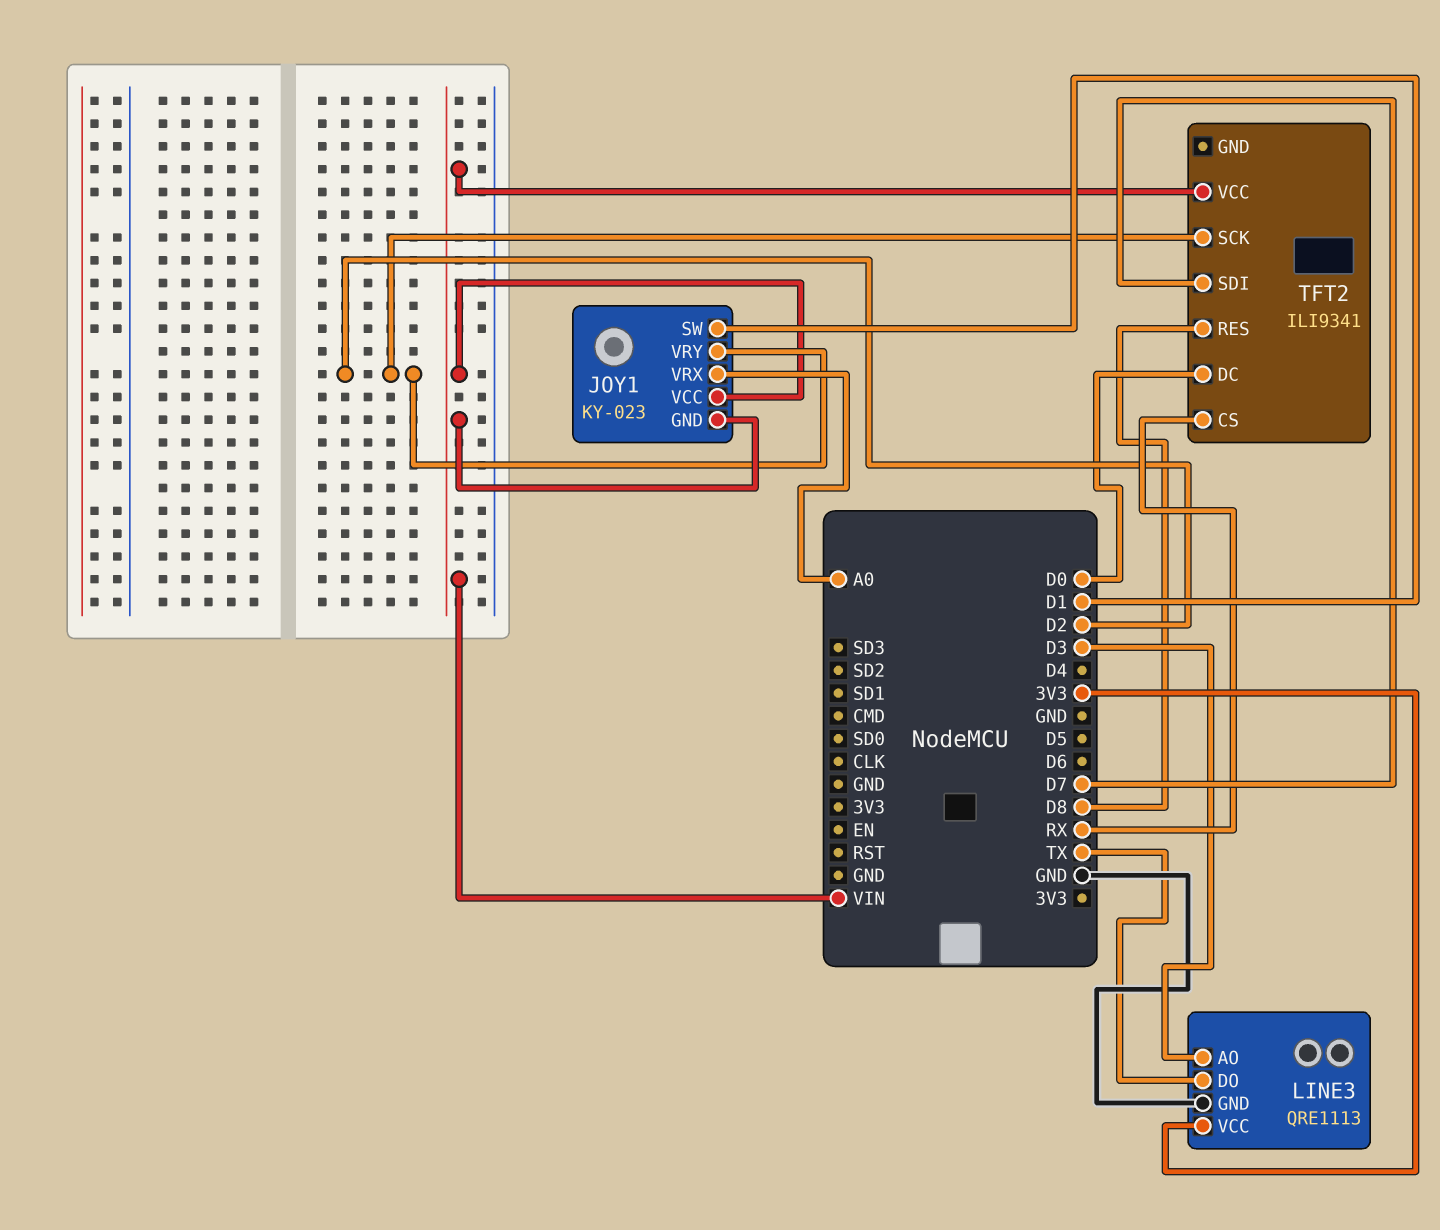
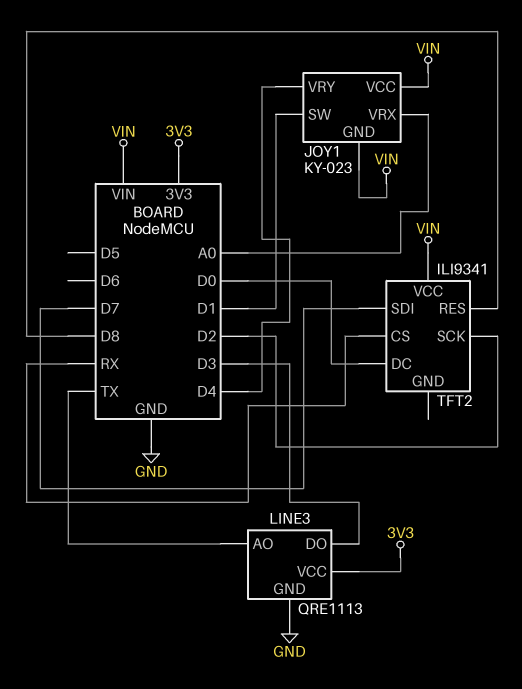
JOY1 pin VRY: D2 -> D4
LINE3 pin AO: D3 -> TX
LINE3 pin DO: TX -> D3

